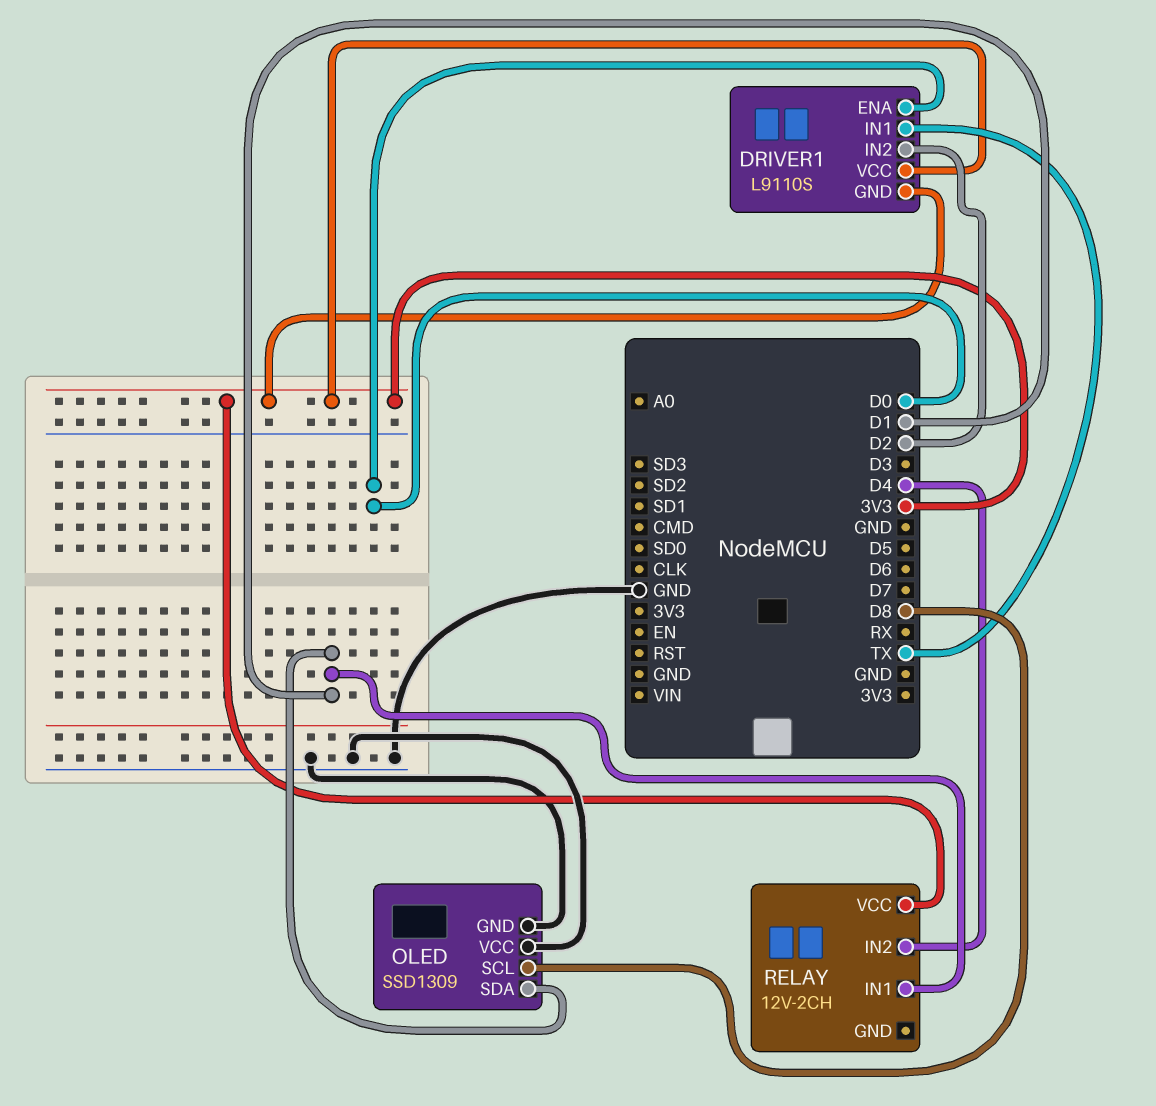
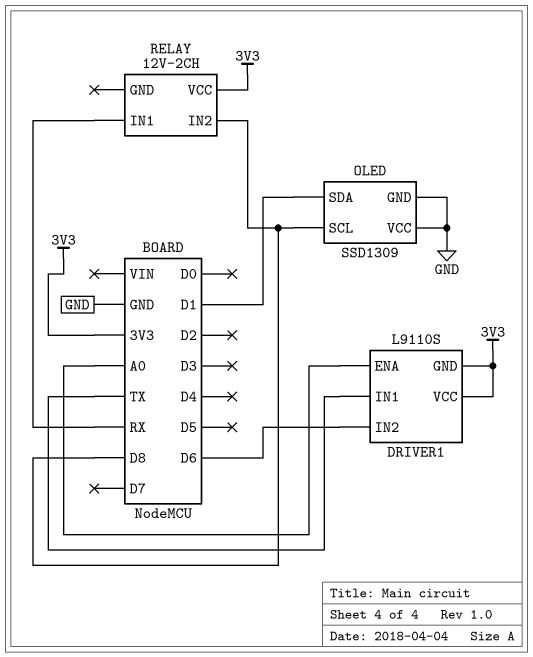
DRIVER1 pin ENA: D0 -> A0
DRIVER1 pin IN2: D2 -> D6
RELAY pin IN1: D1 -> RX
RELAY pin IN2: D4 -> D8

